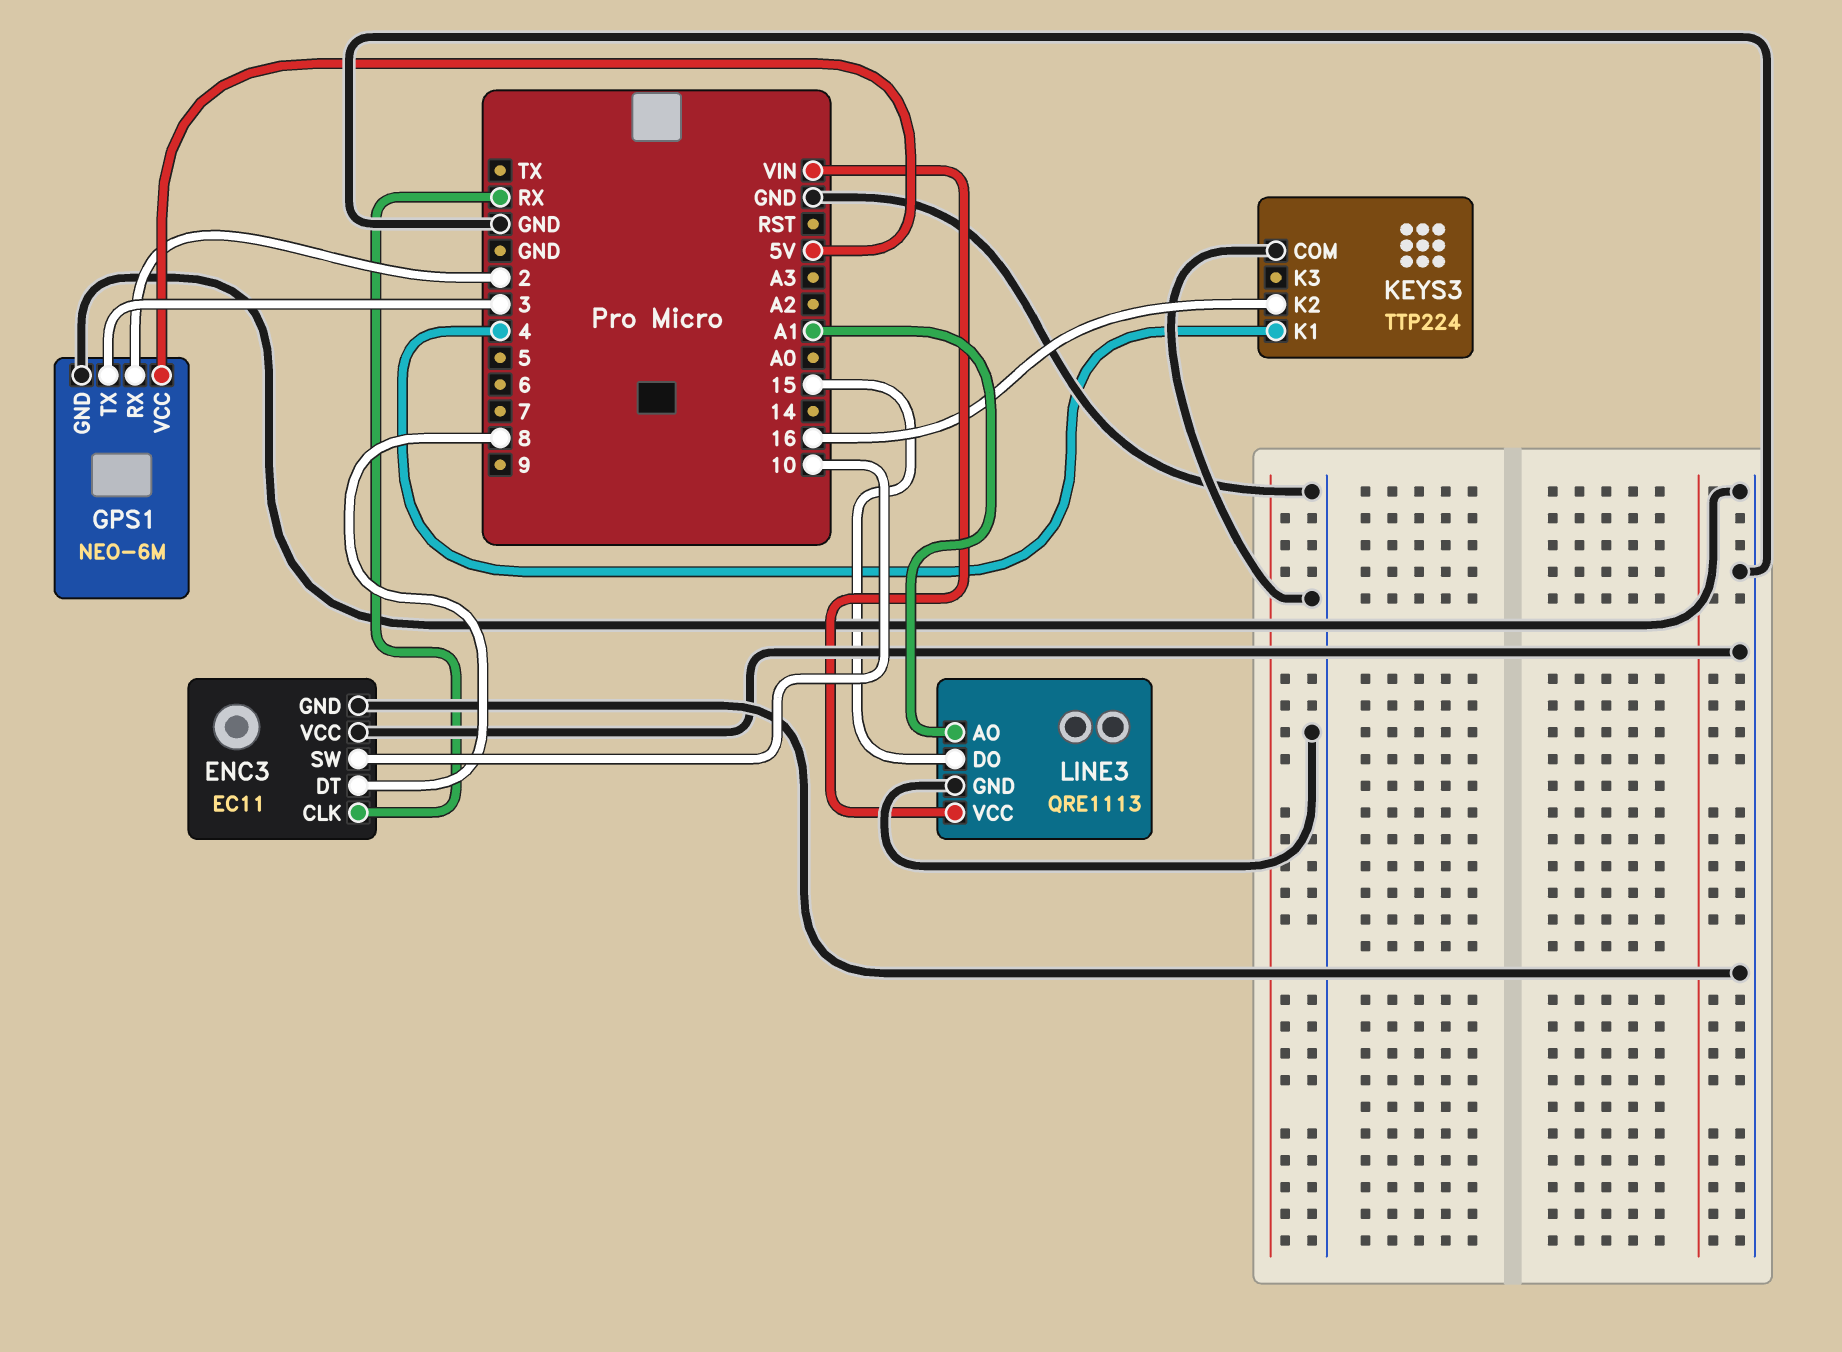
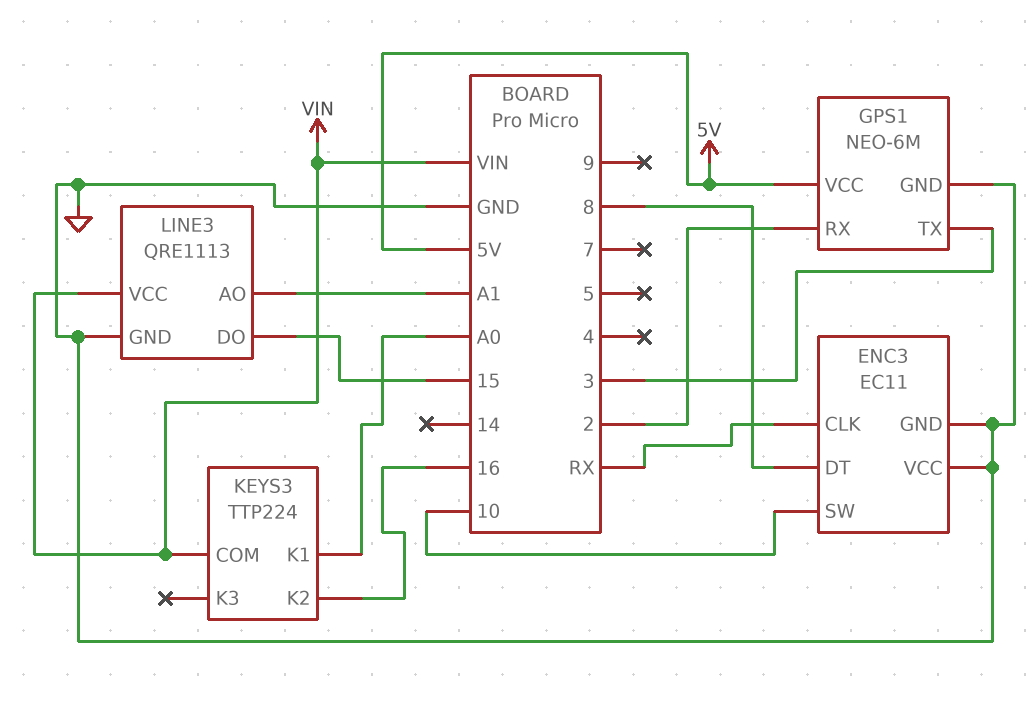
KEYS3 pin COM: GND -> VIN
KEYS3 pin K1: 4 -> A0

